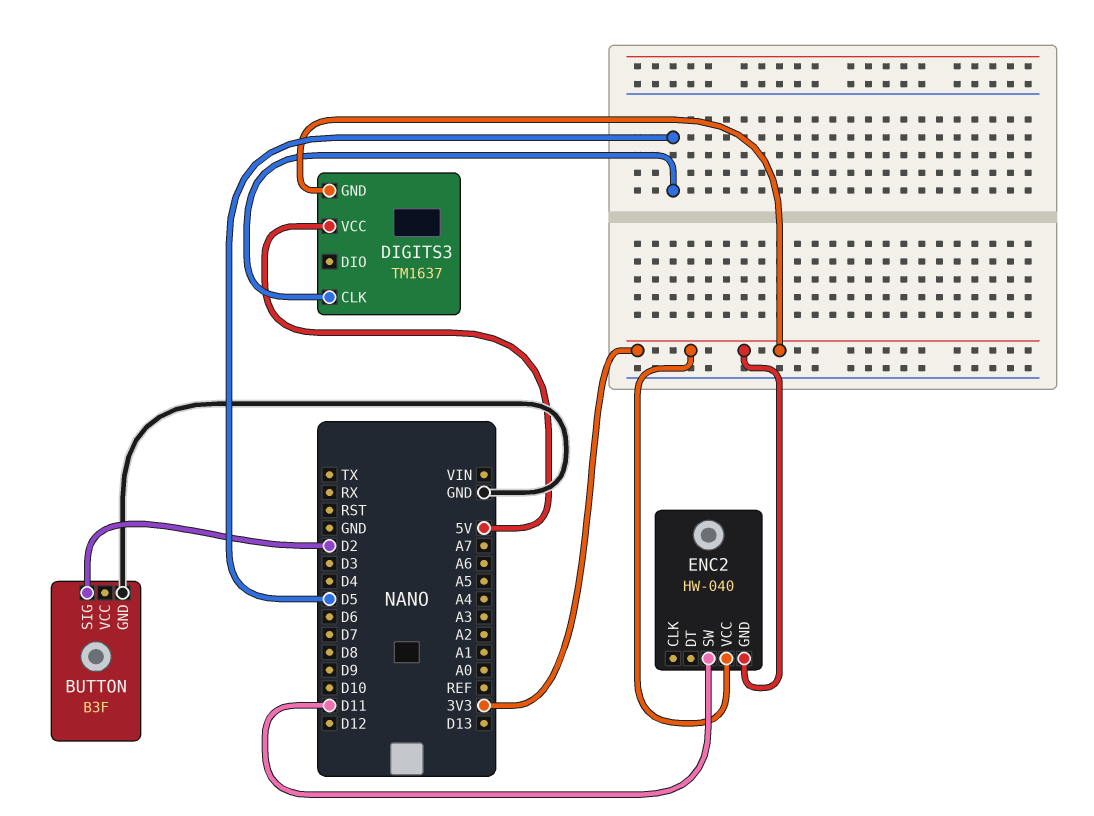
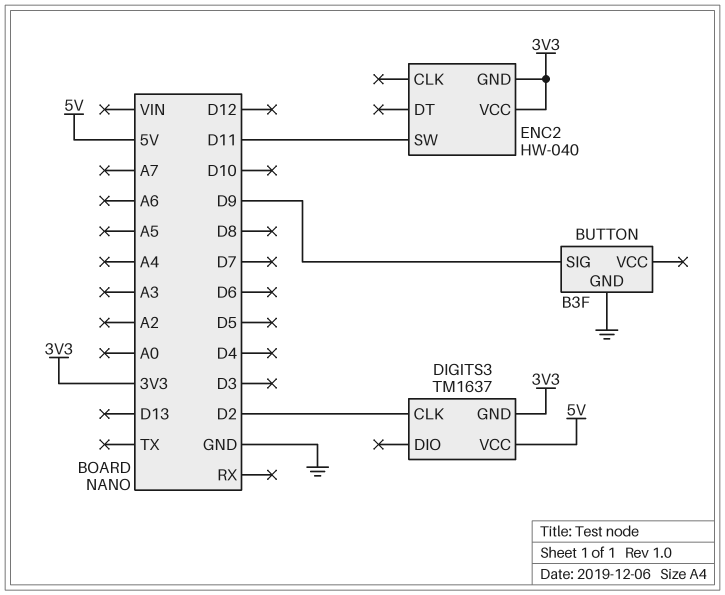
BUTTON pin SIG: D2 -> D9
DIGITS3 pin CLK: D5 -> D2

